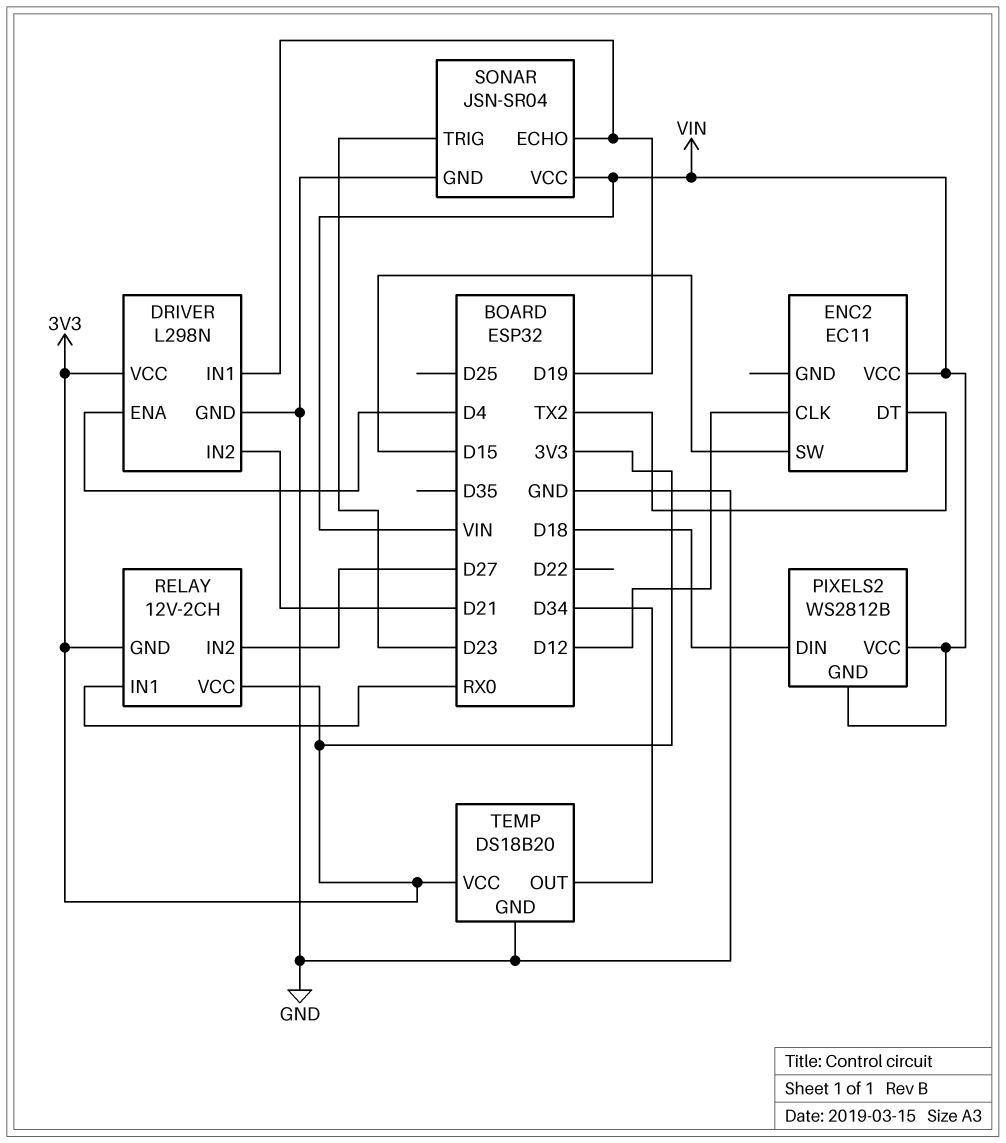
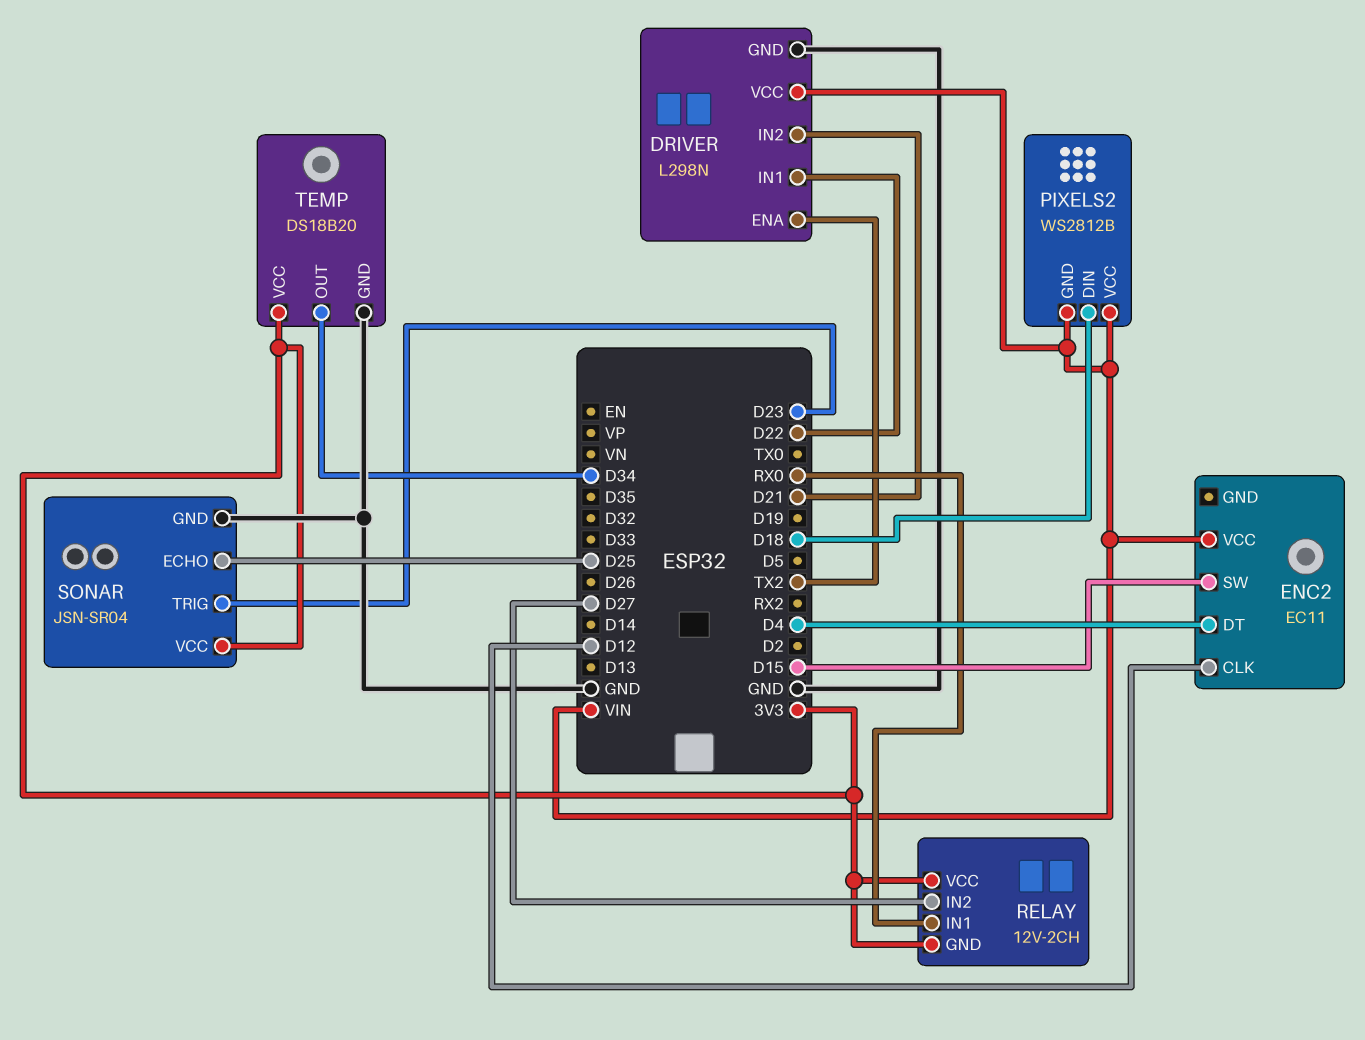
DRIVER pin ENA: D4 -> TX2
DRIVER pin IN1: D19 -> D22
DRIVER pin VCC: 3V3 -> VIN
ENC2 pin DT: TX2 -> D4
SONAR pin ECHO: D19 -> D25
SONAR pin VCC: VIN -> 3V3

